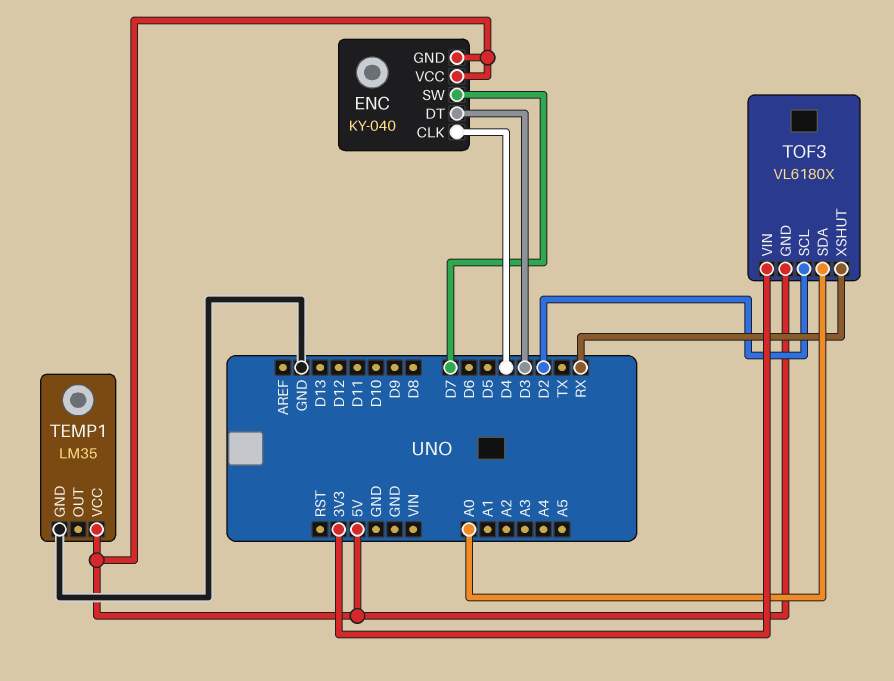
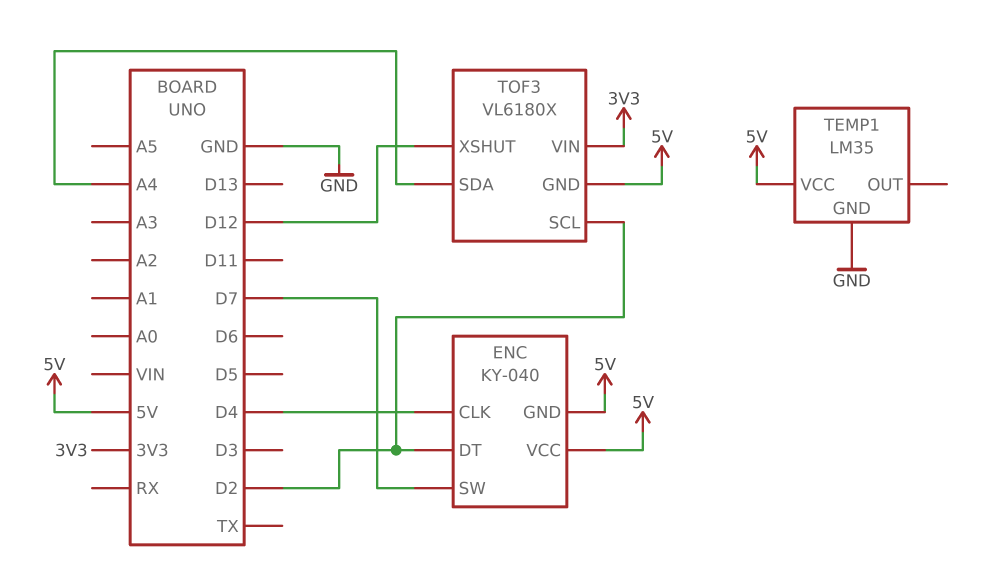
ENC pin DT: D3 -> D2
TOF3 pin SDA: A0 -> A4
TOF3 pin XSHUT: RX -> D12

